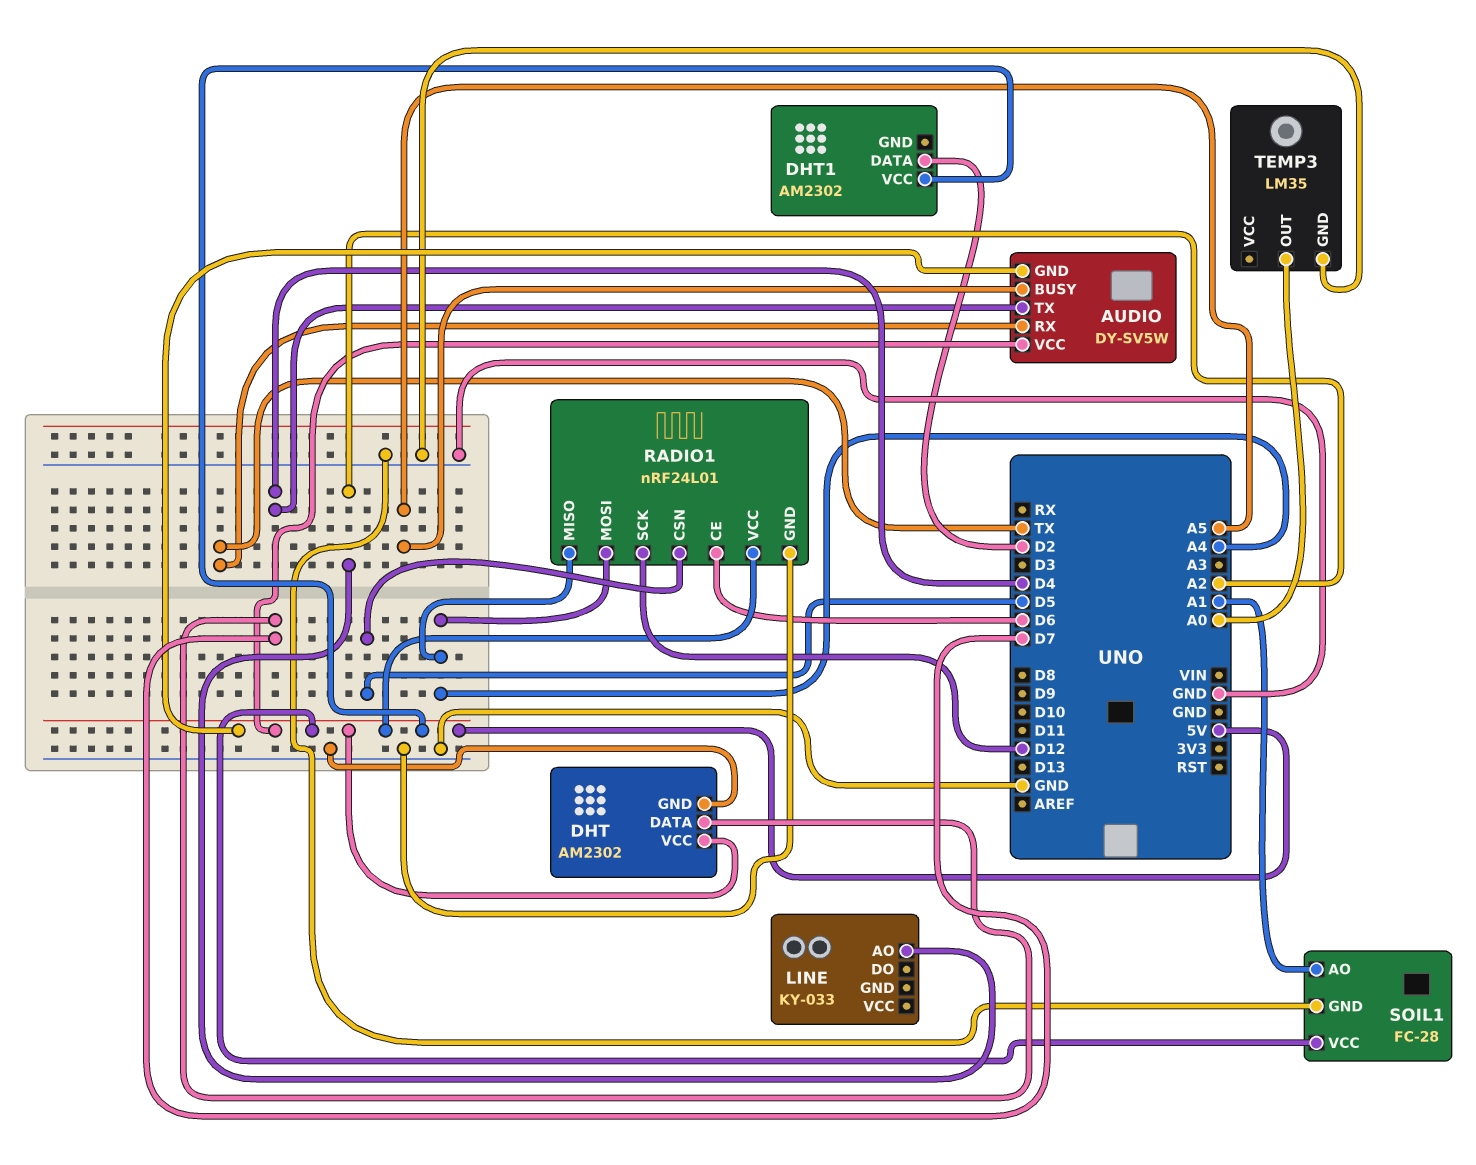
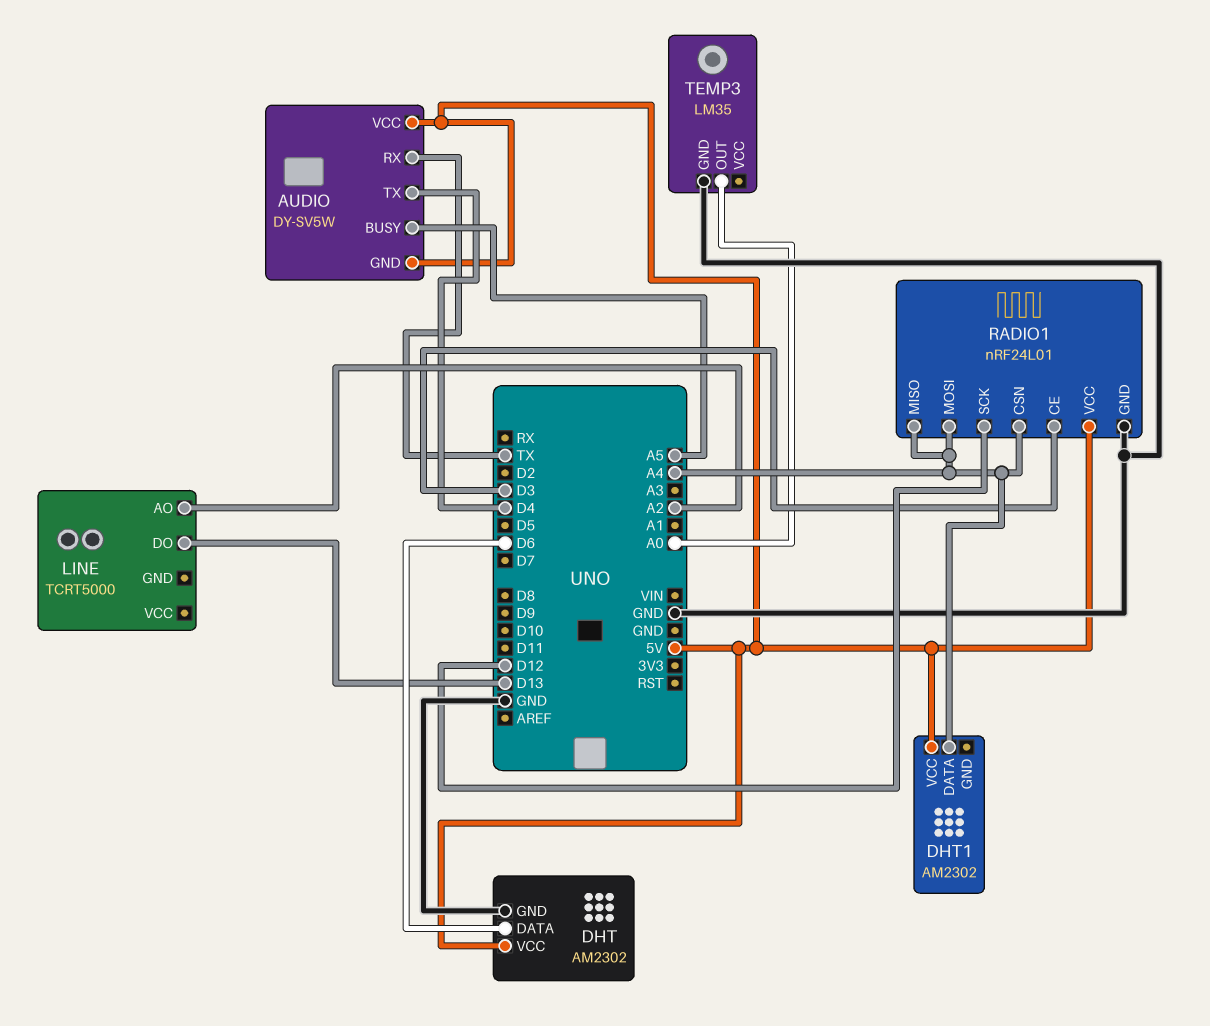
DHT pin DATA: D7 -> D6
DHT1 pin DATA: D2 -> A4
LINE: KY-033 -> TCRT5000
LINE pin DO: none -> D13
RADIO1 pin CE: D6 -> D3
RADIO1 pin CSN: D5 -> A4
SOIL1: FC-28 -> none
SOIL1 pin AO: A1 -> none
SOIL1 pin GND: GND -> none
SOIL1 pin VCC: 5V -> none

